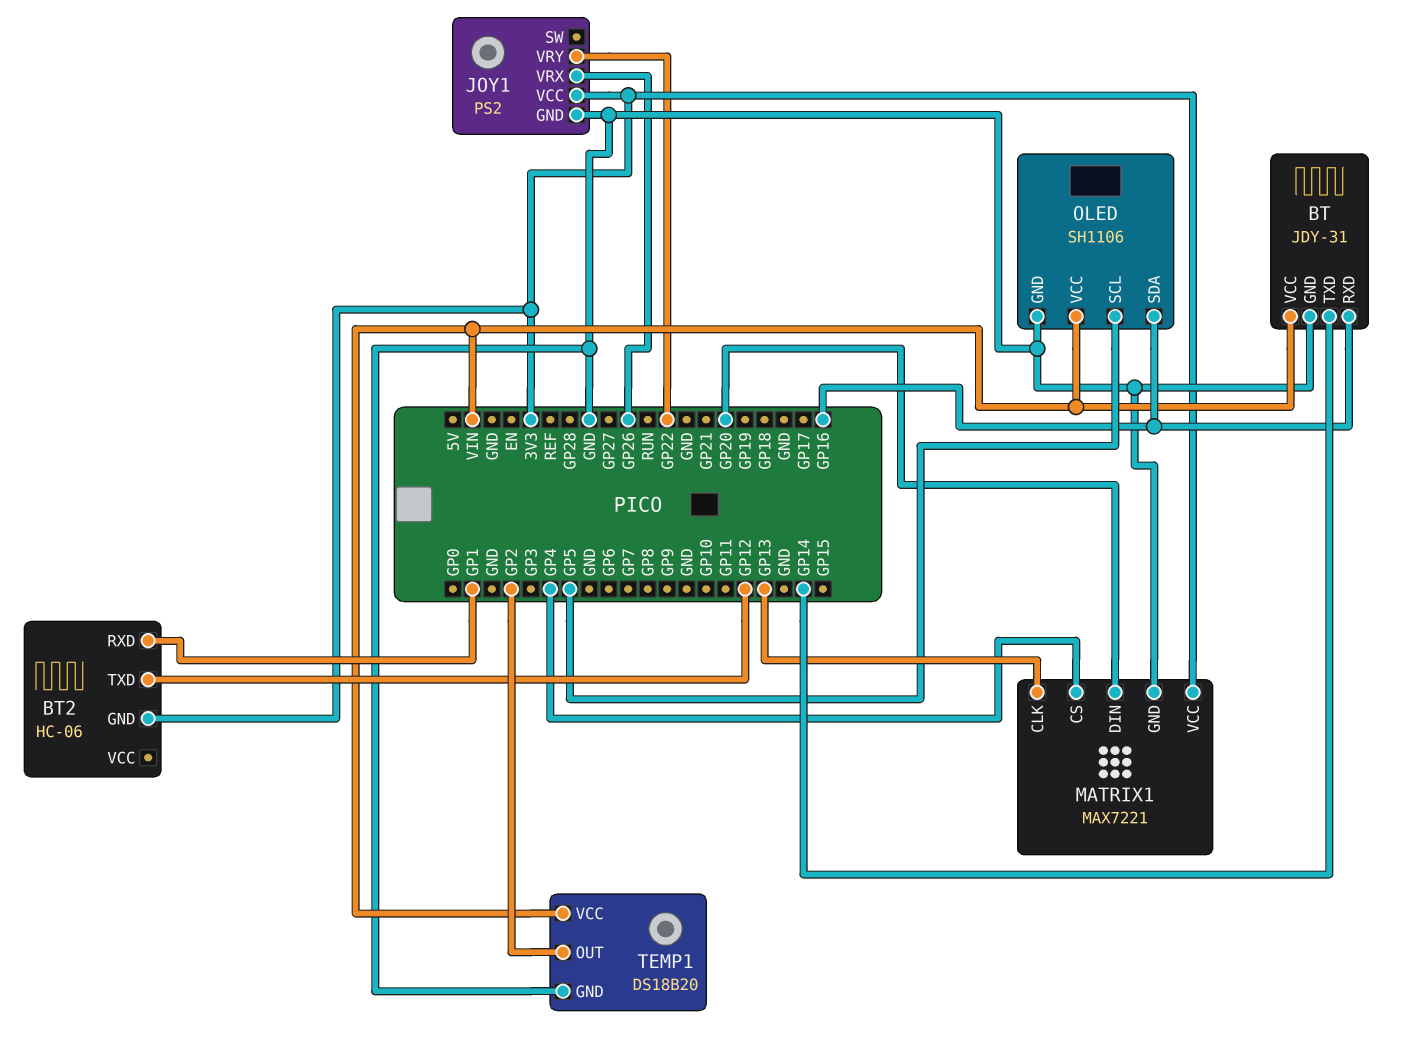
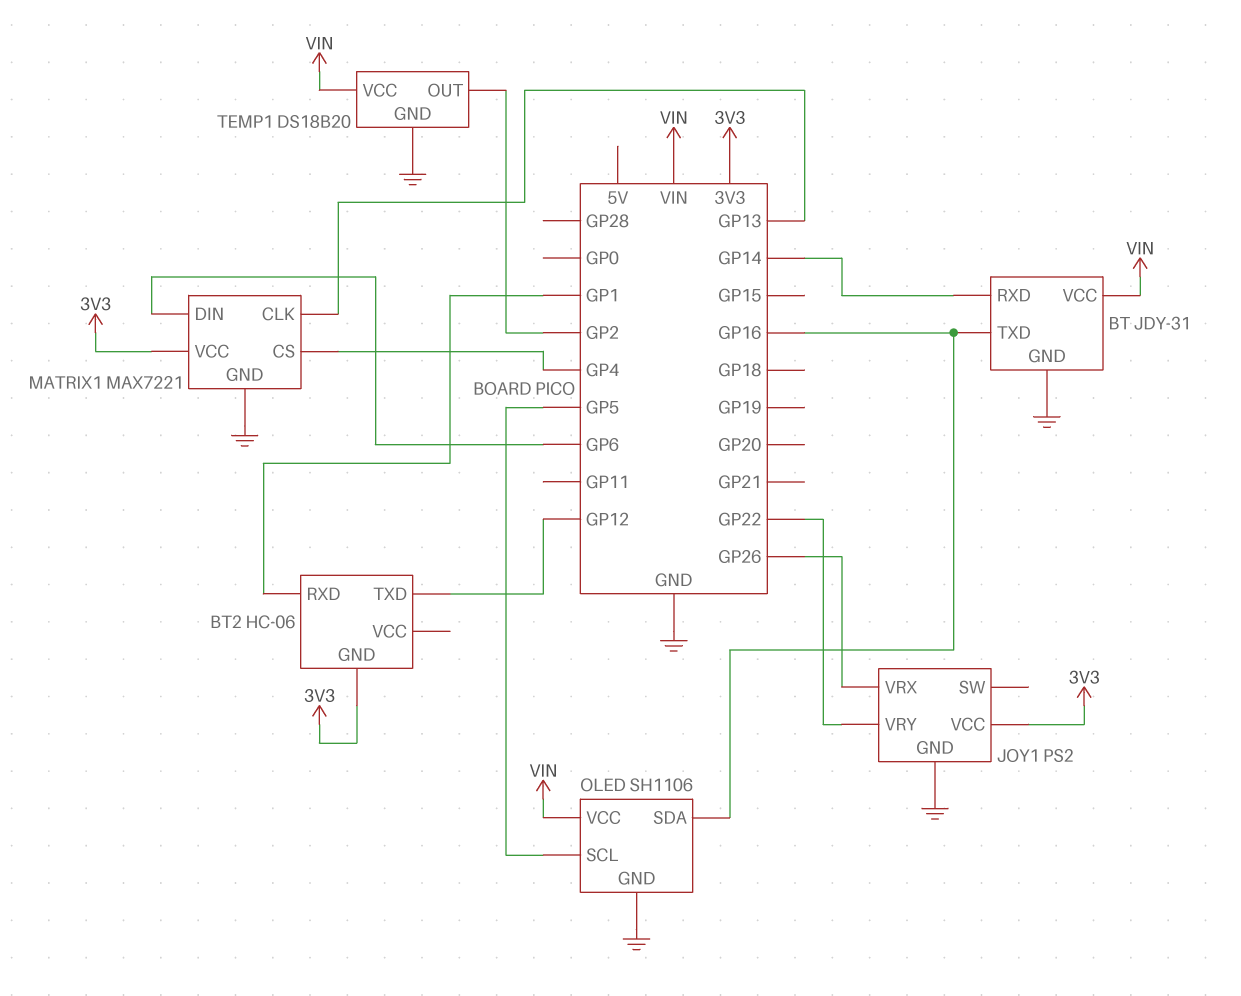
BT pin RXD: GP16 -> GP14
BT pin TXD: GP14 -> GP16
MATRIX1 pin DIN: GP20 -> GP6

